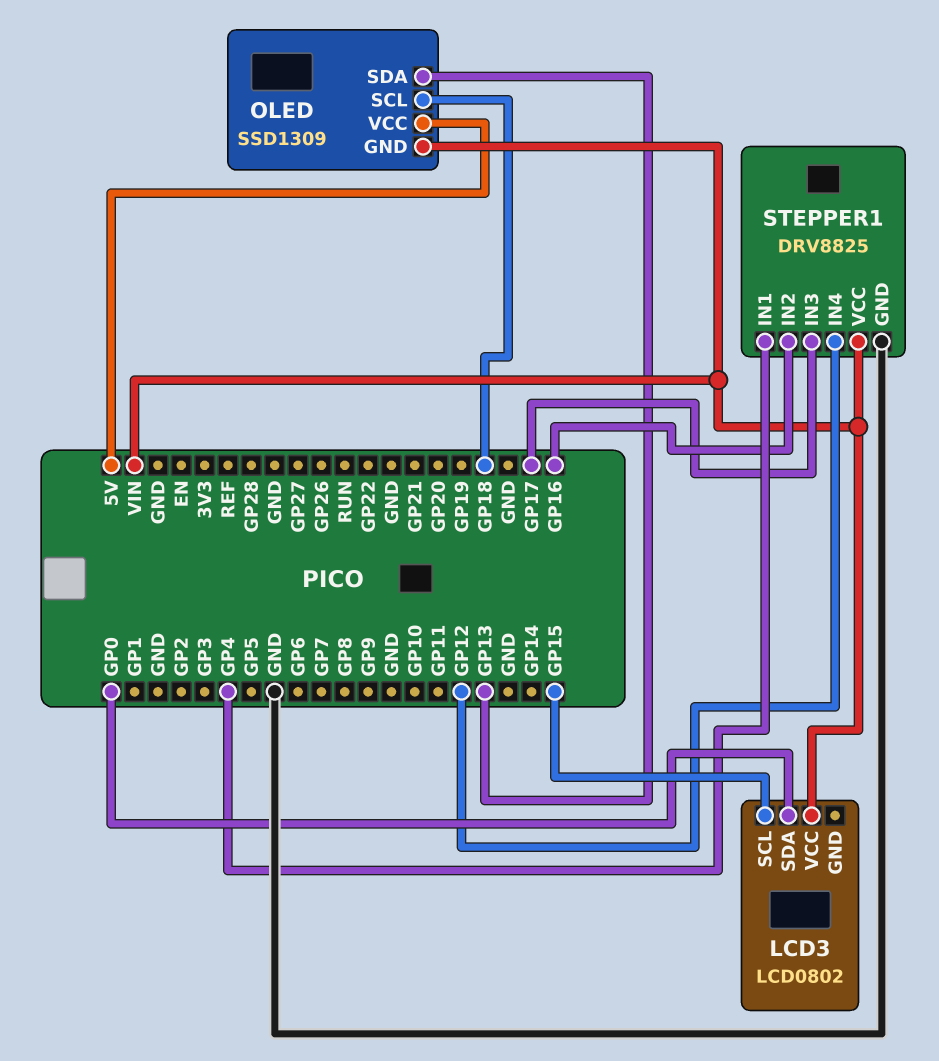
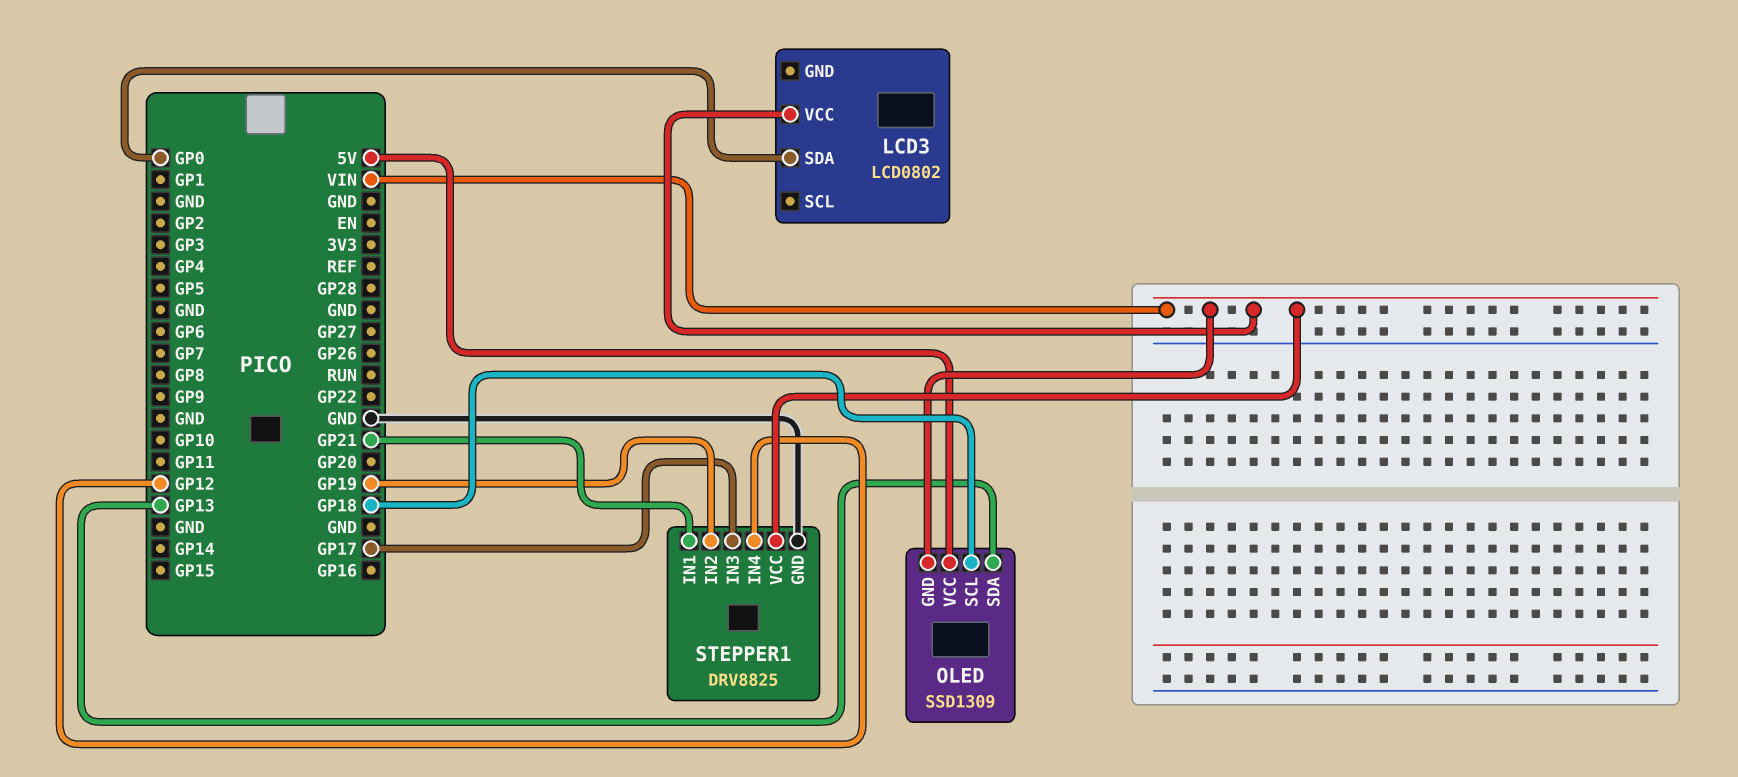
LCD3 pin SCL: GP15 -> none
STEPPER1 pin IN1: GP4 -> GP21
STEPPER1 pin IN2: GP16 -> GP19

